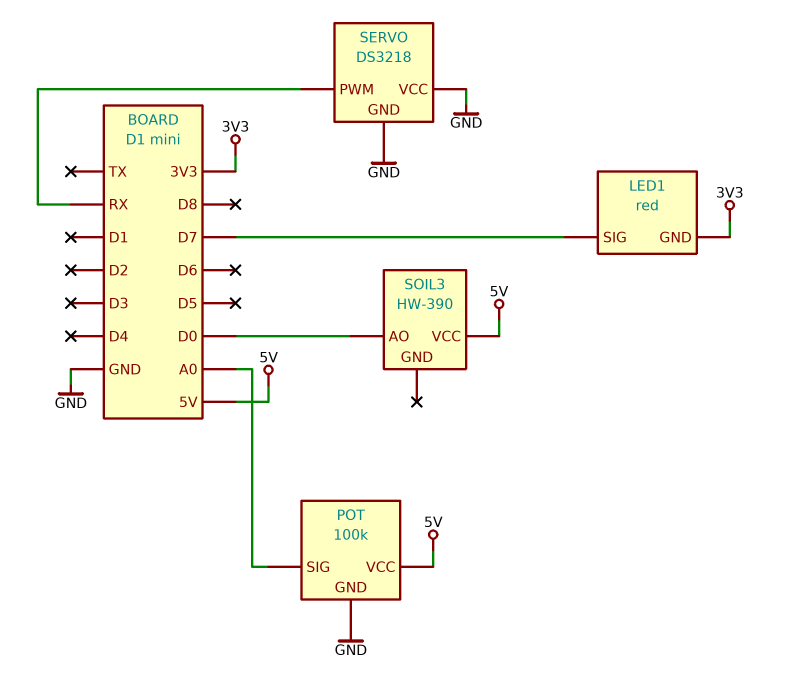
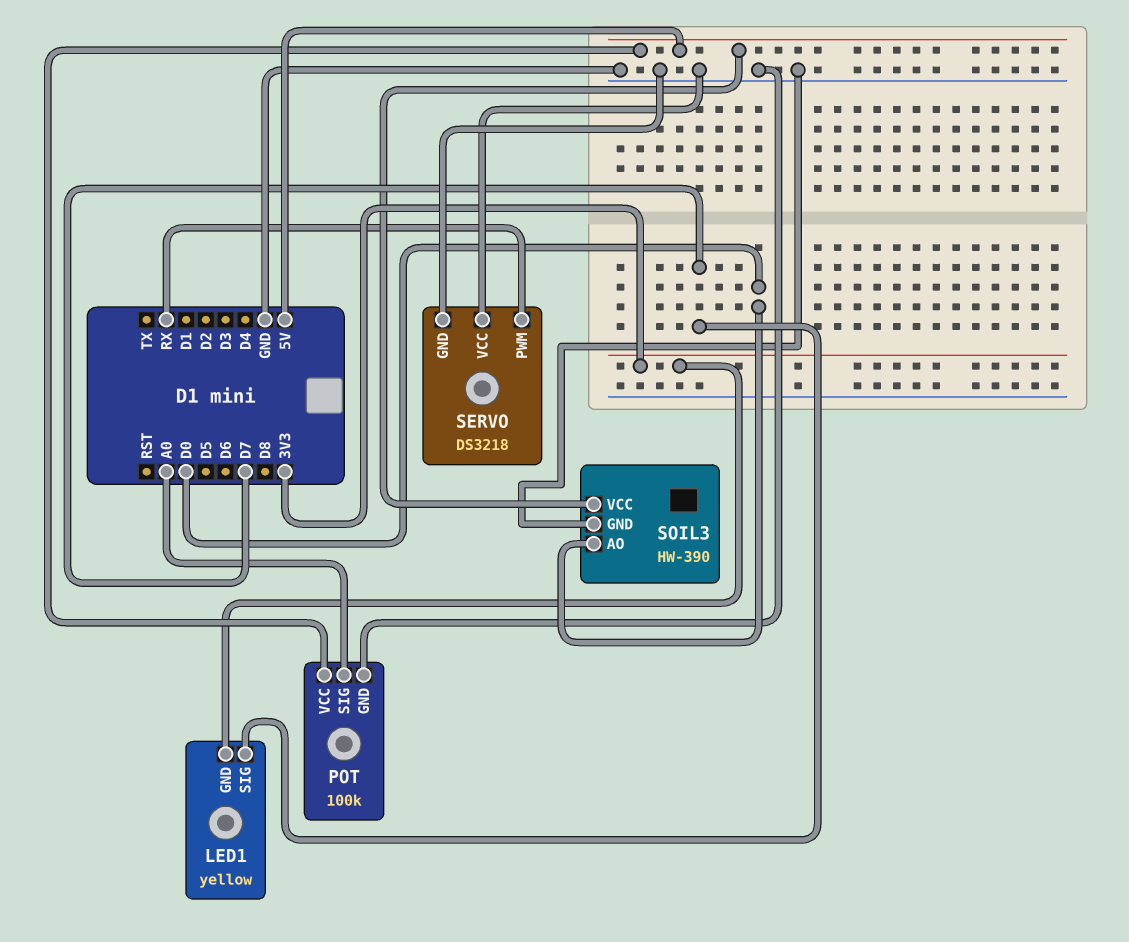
LED1: red -> yellow
SOIL3 pin GND: none -> GND

